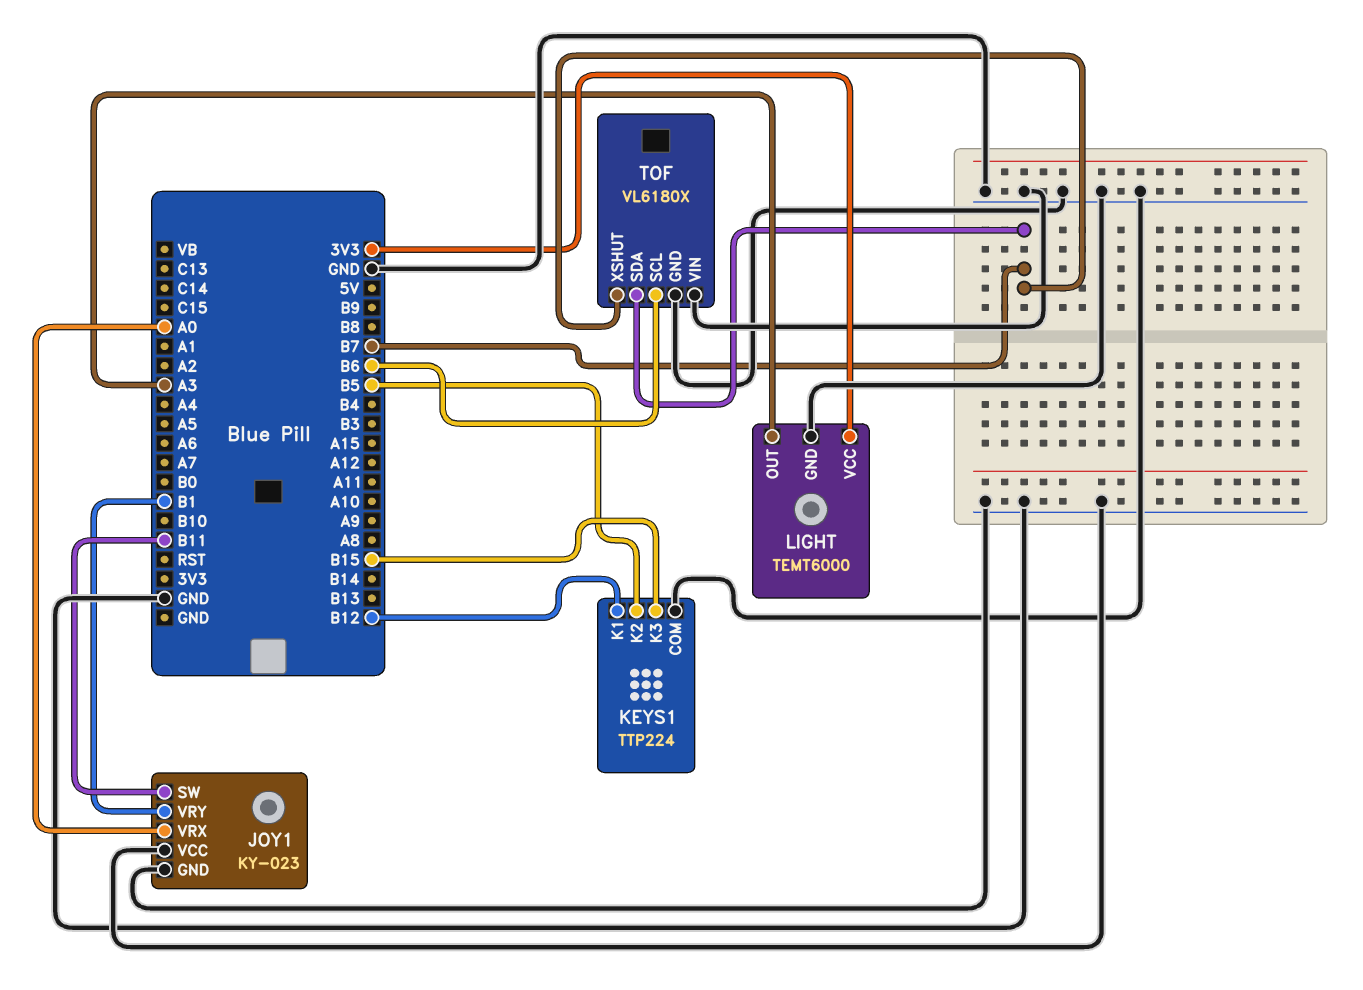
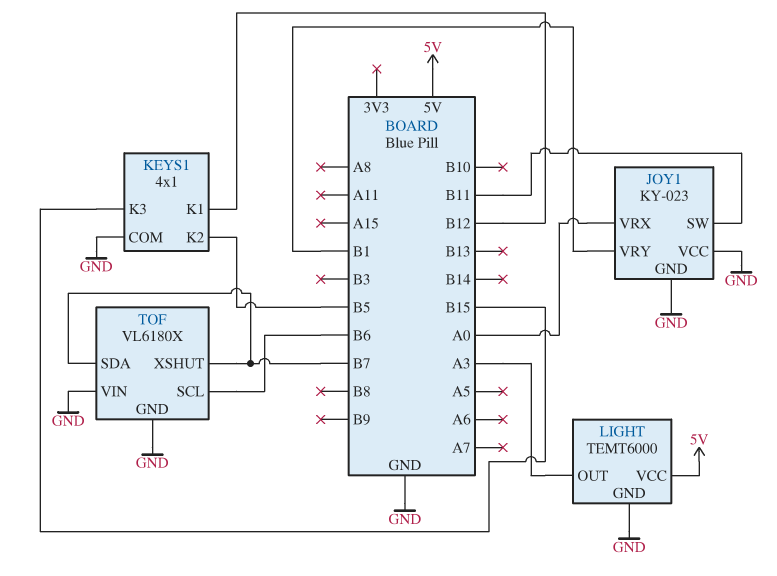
KEYS1: TTP224 -> 4x1
LIGHT pin VCC: 3V3 -> 5V

